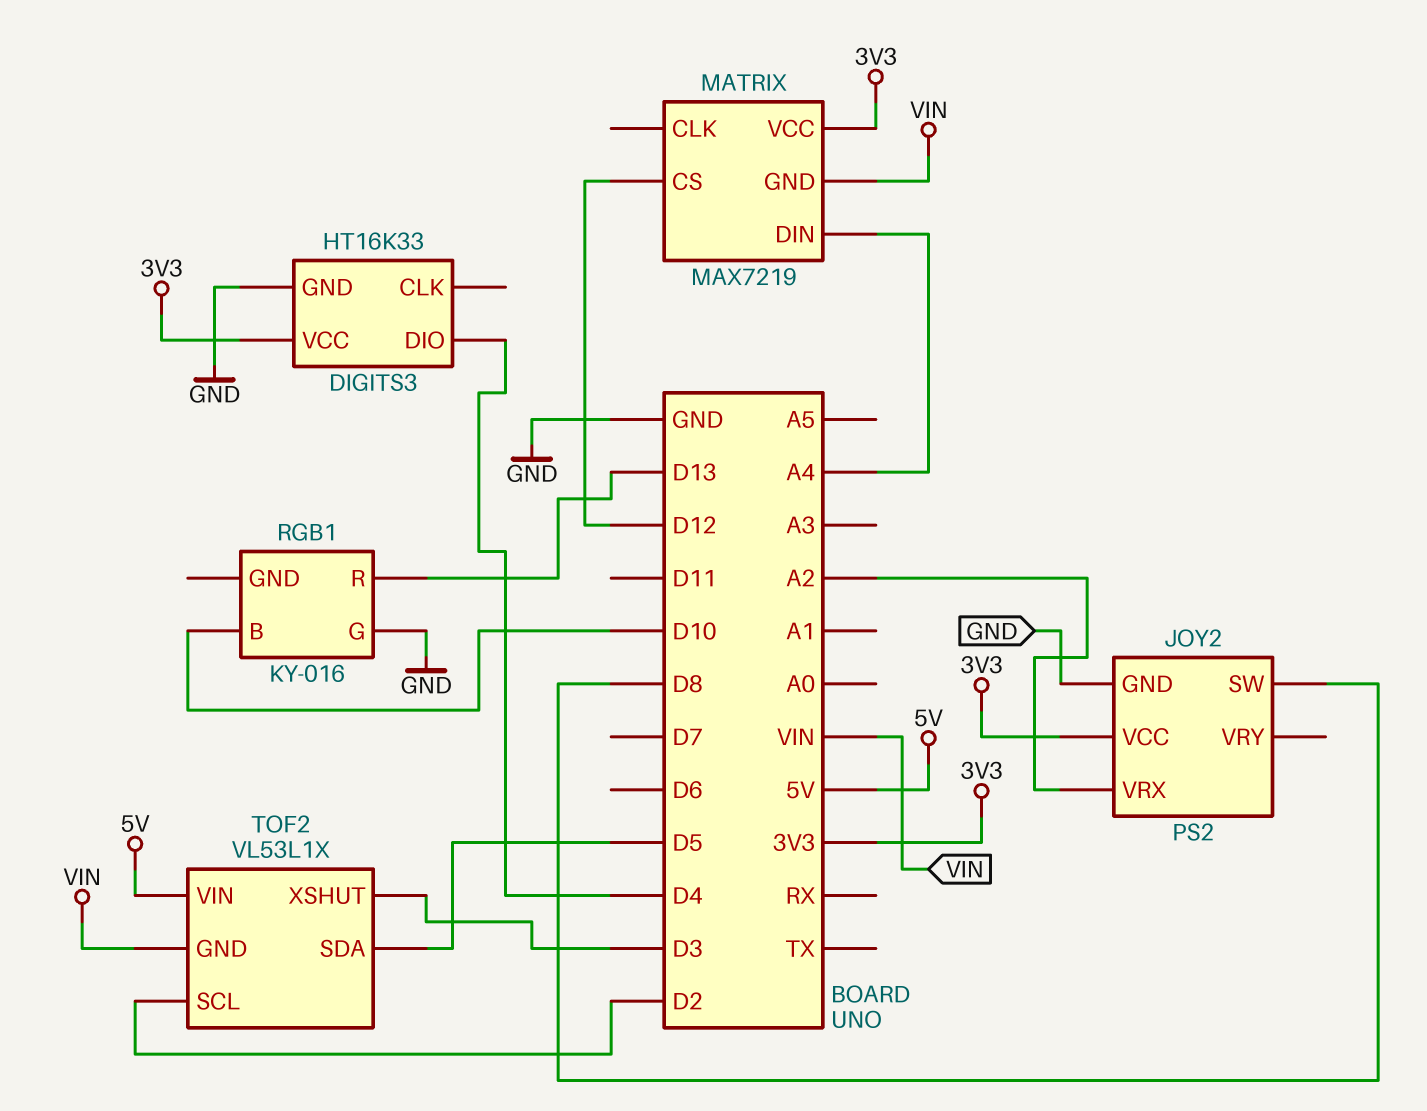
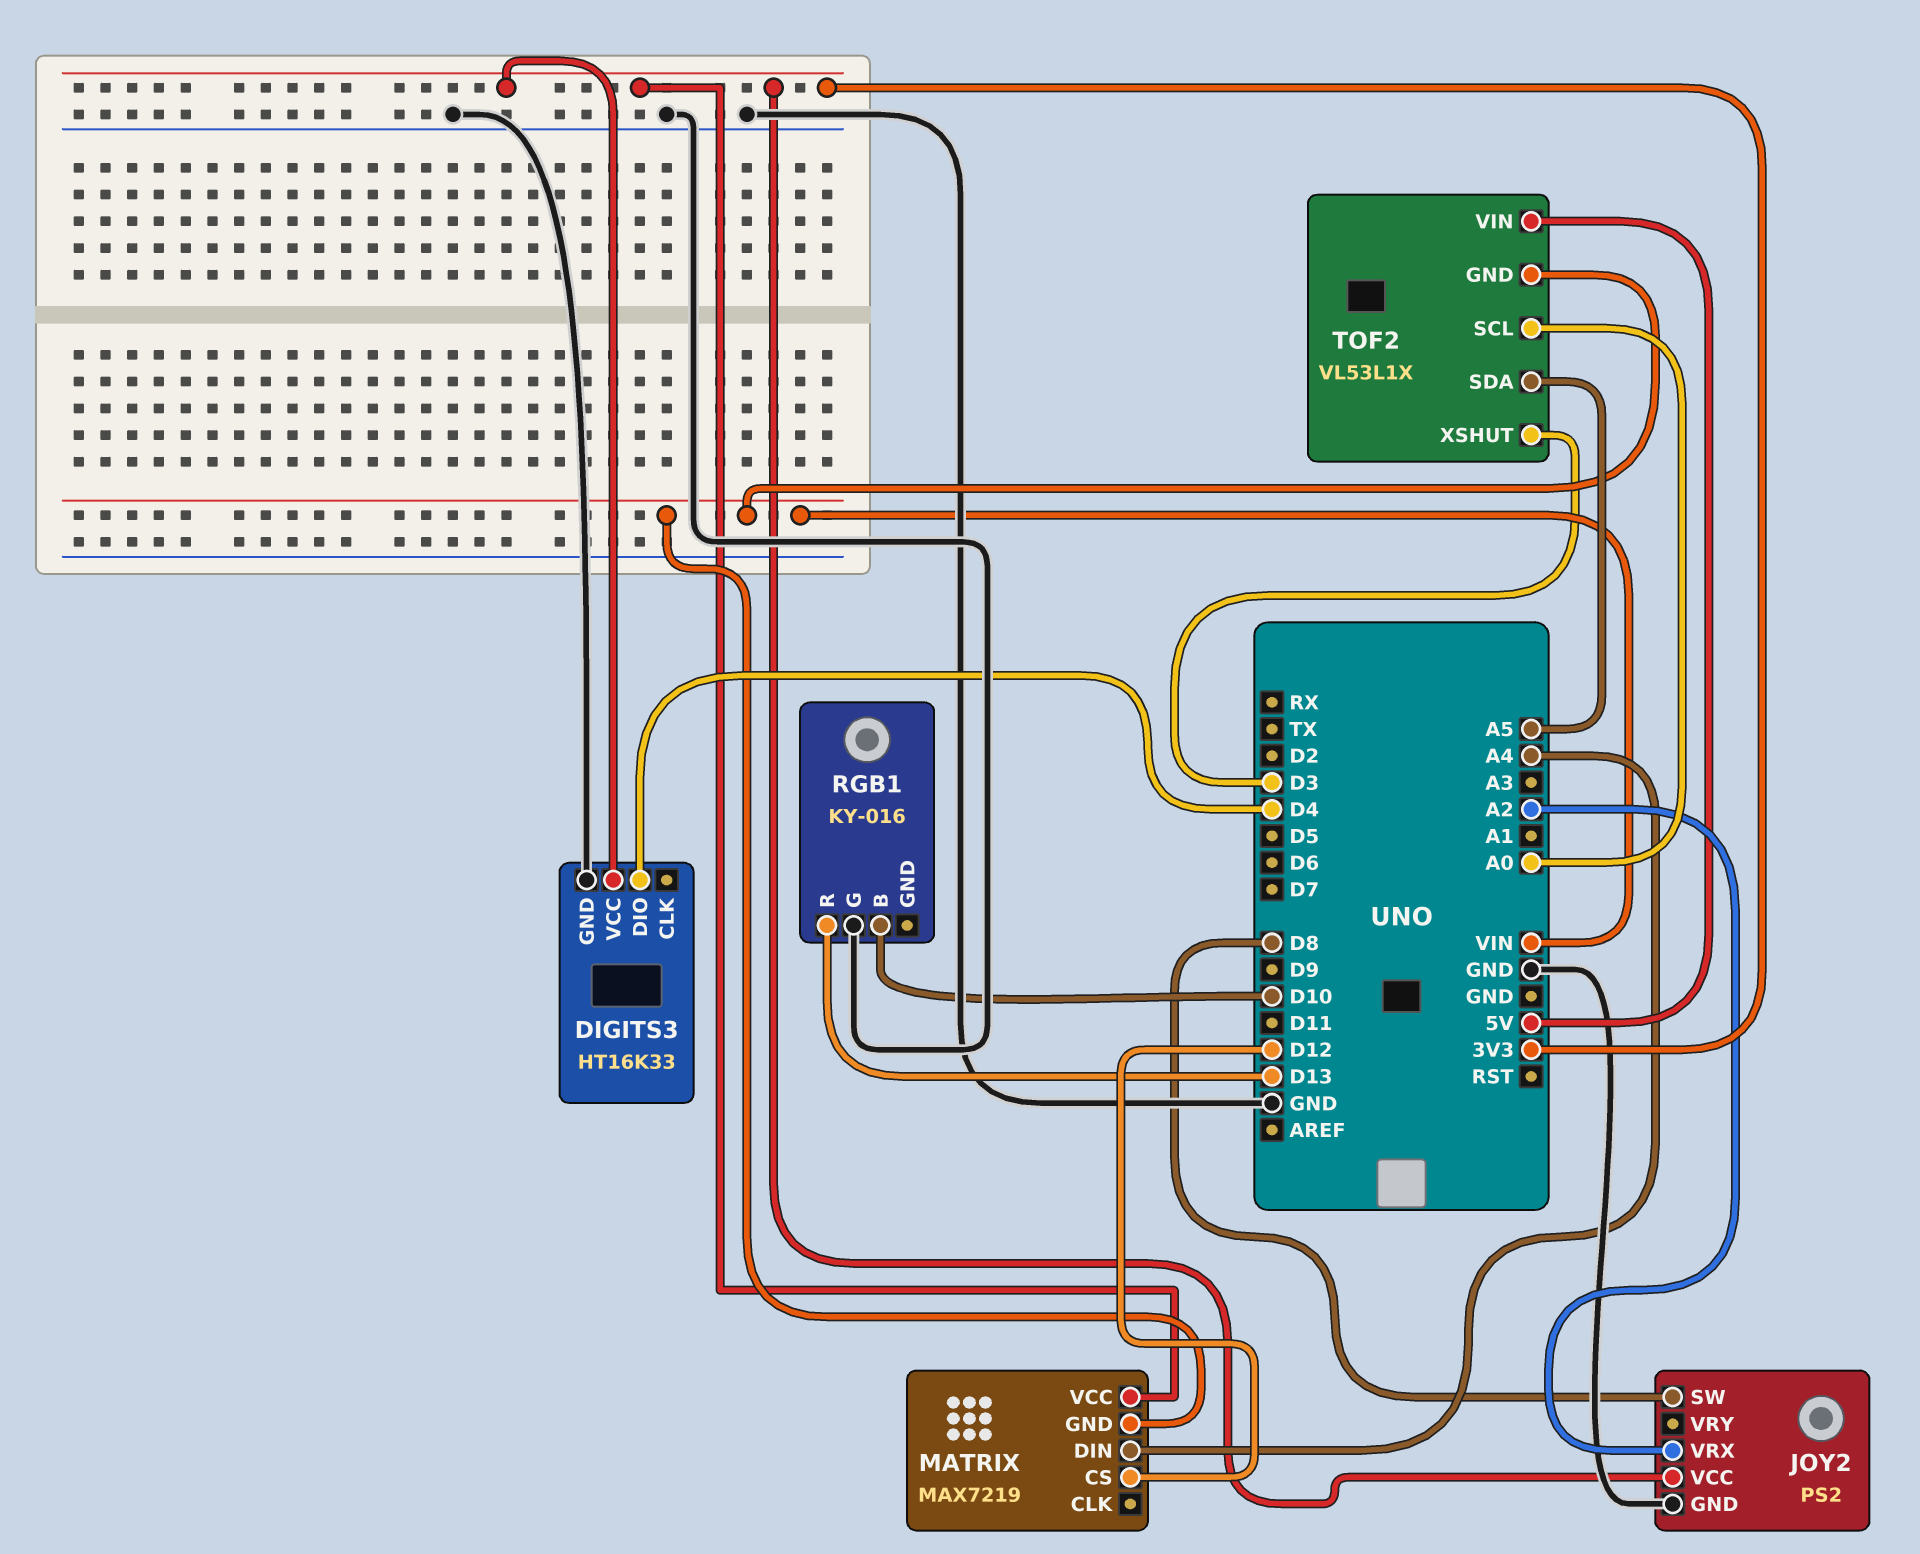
TOF2 pin SCL: D2 -> A0
TOF2 pin SDA: D5 -> A5

